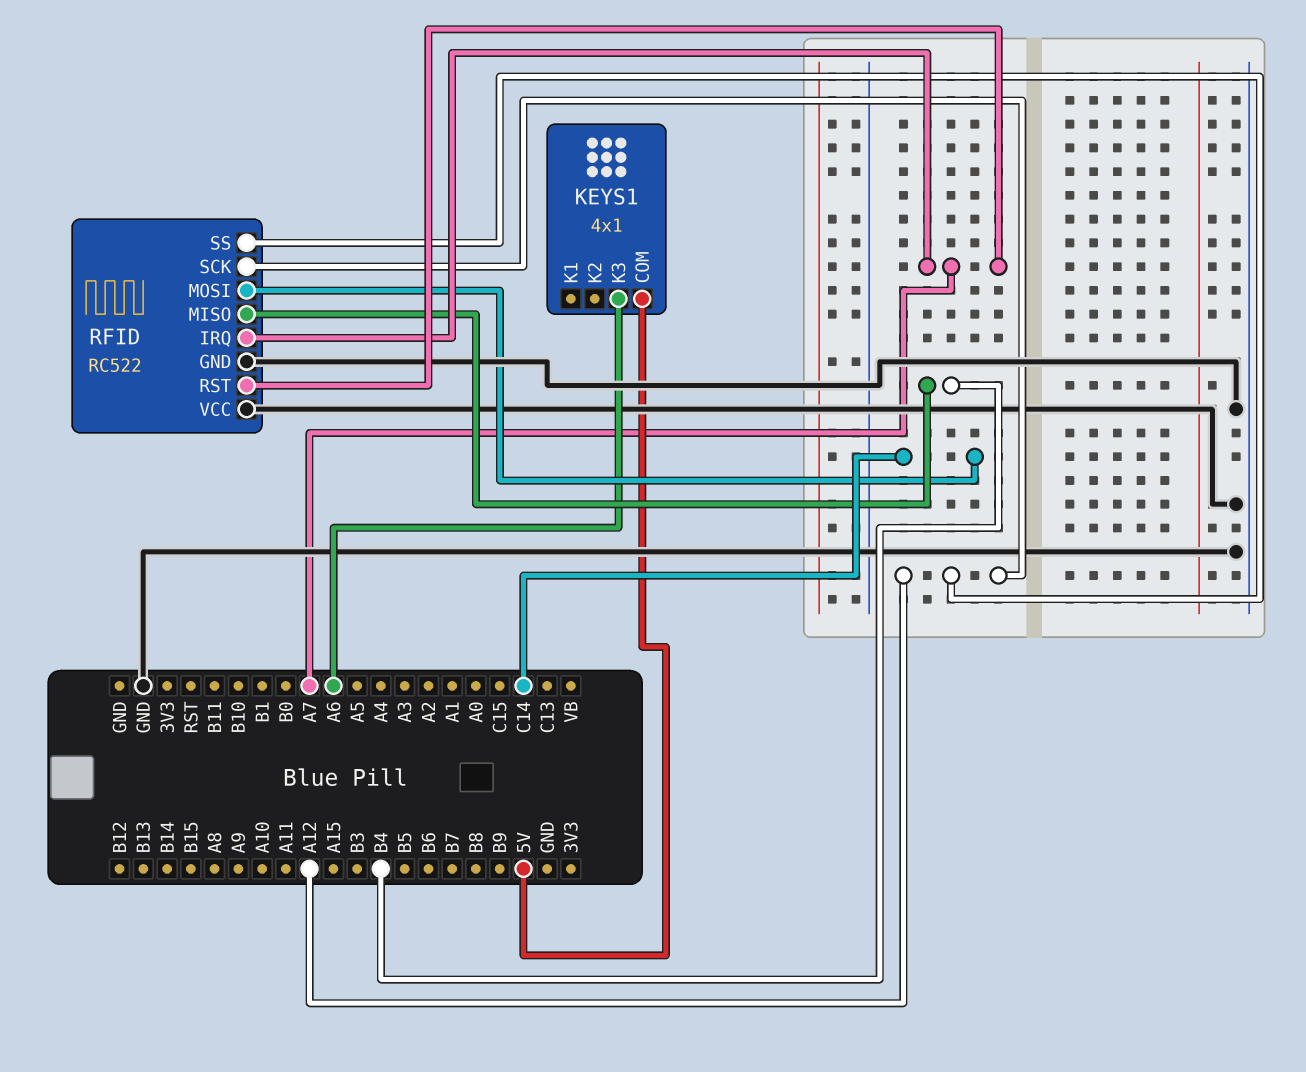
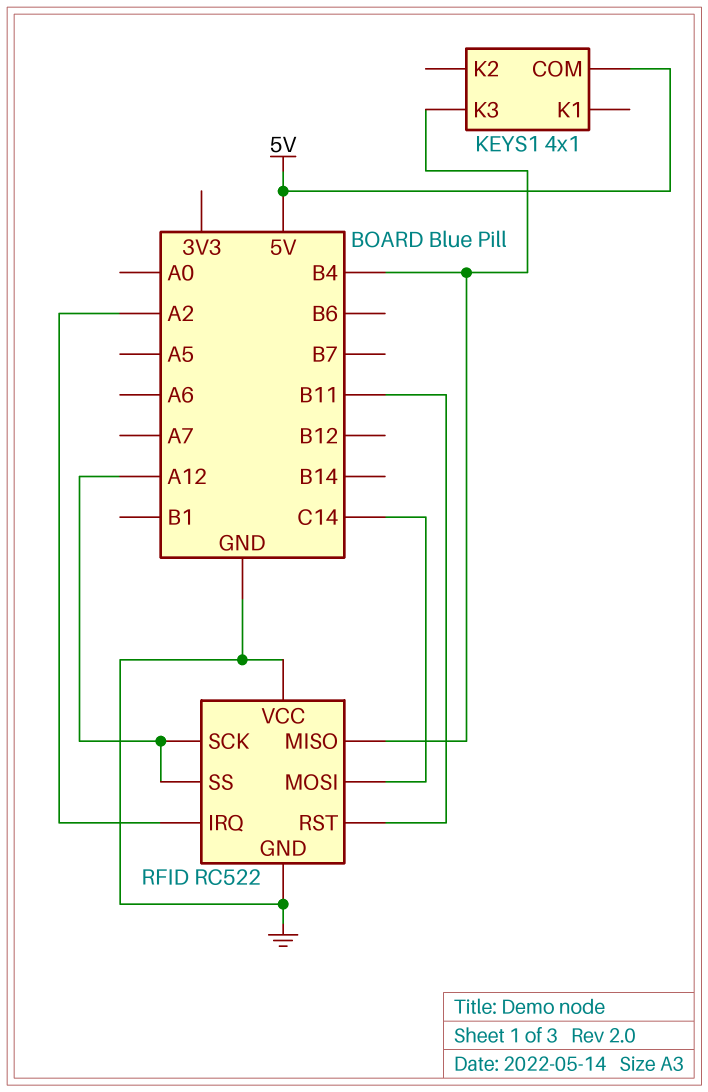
KEYS1 pin K3: A6 -> B4
RFID pin IRQ: A7 -> A2
RFID pin RST: A7 -> B11

